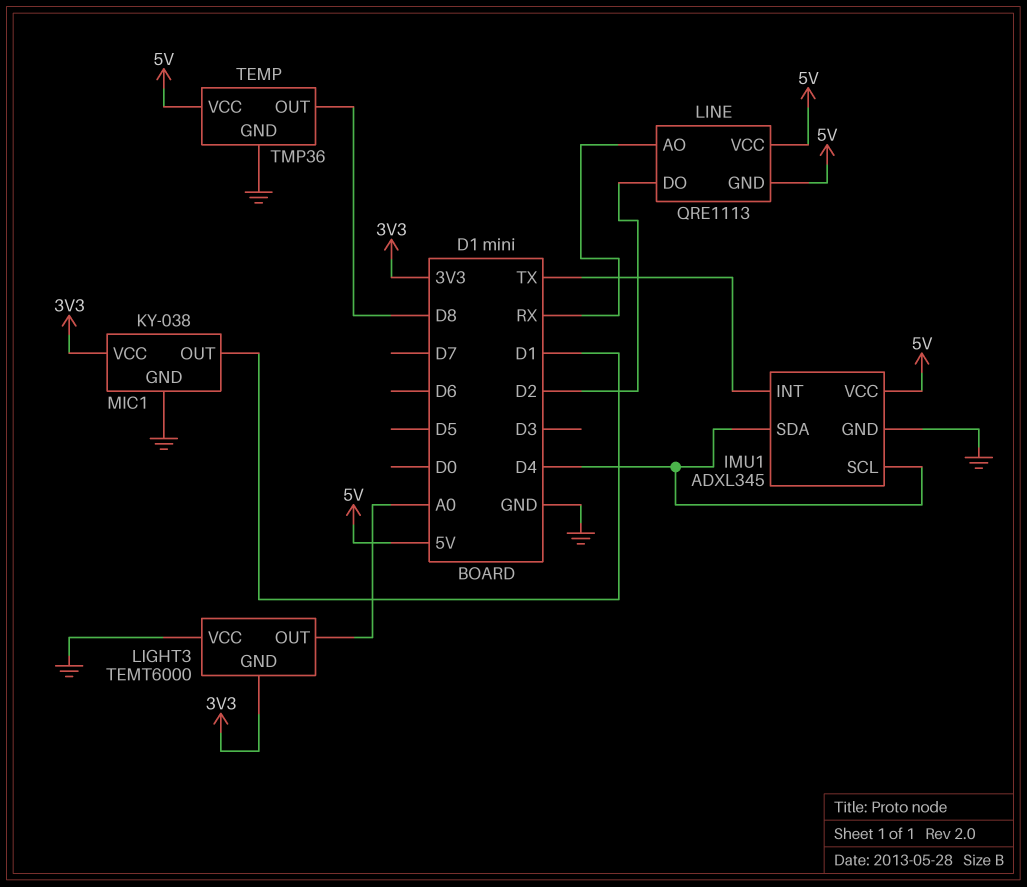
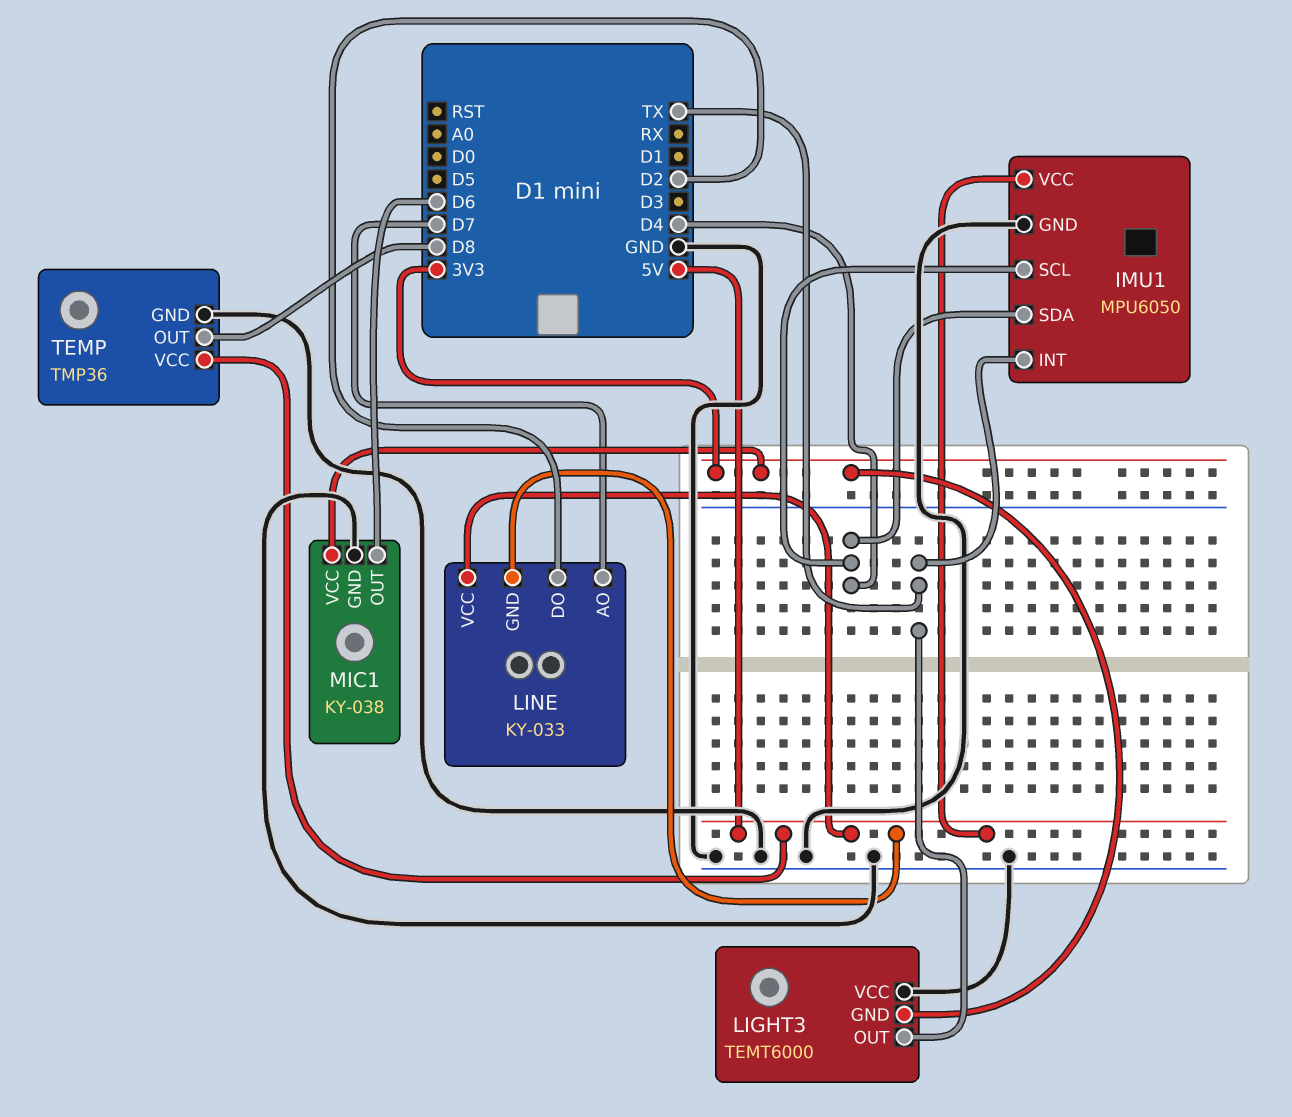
IMU1: ADXL345 -> MPU6050
LIGHT3 pin OUT: A0 -> TX
LINE: QRE1113 -> KY-033
LINE pin AO: RX -> D7
MIC1 pin OUT: D1 -> D6

